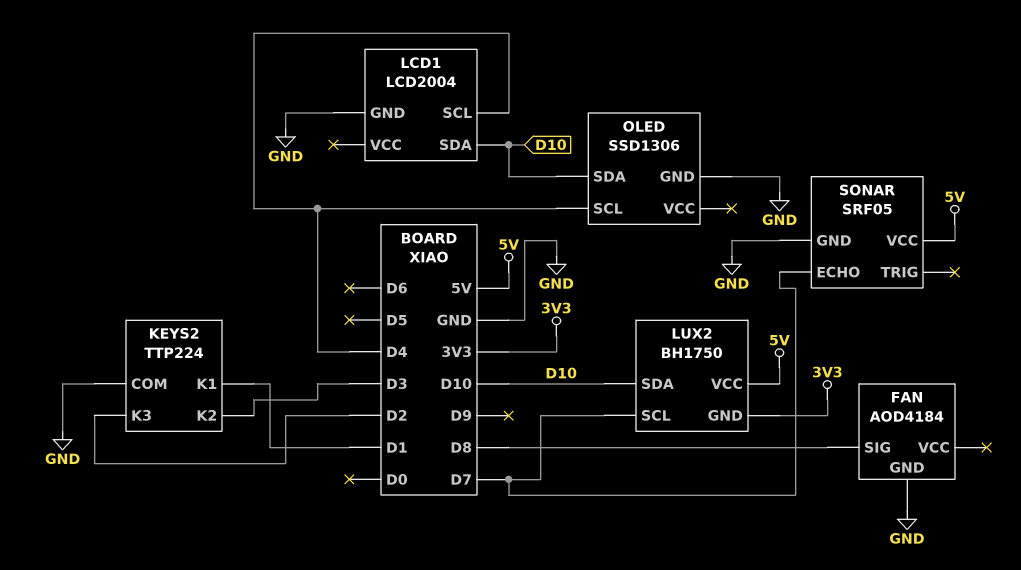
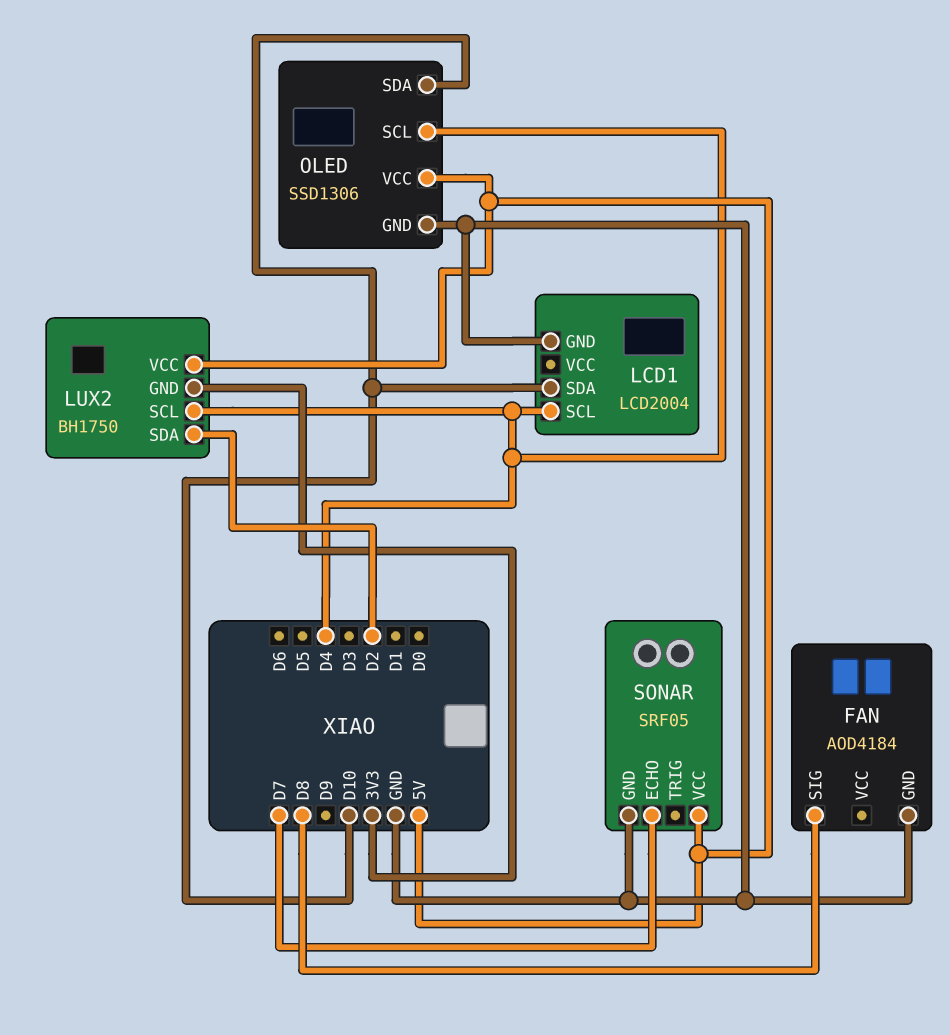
KEYS2: TTP224 -> none
KEYS2 pin COM: GND -> none
KEYS2 pin K1: D1 -> none
KEYS2 pin K2: D3 -> none
KEYS2 pin K3: D2 -> none
LUX2 pin SCL: D7 -> D4
LUX2 pin SDA: D10 -> D2
OLED pin VCC: none -> 5V

